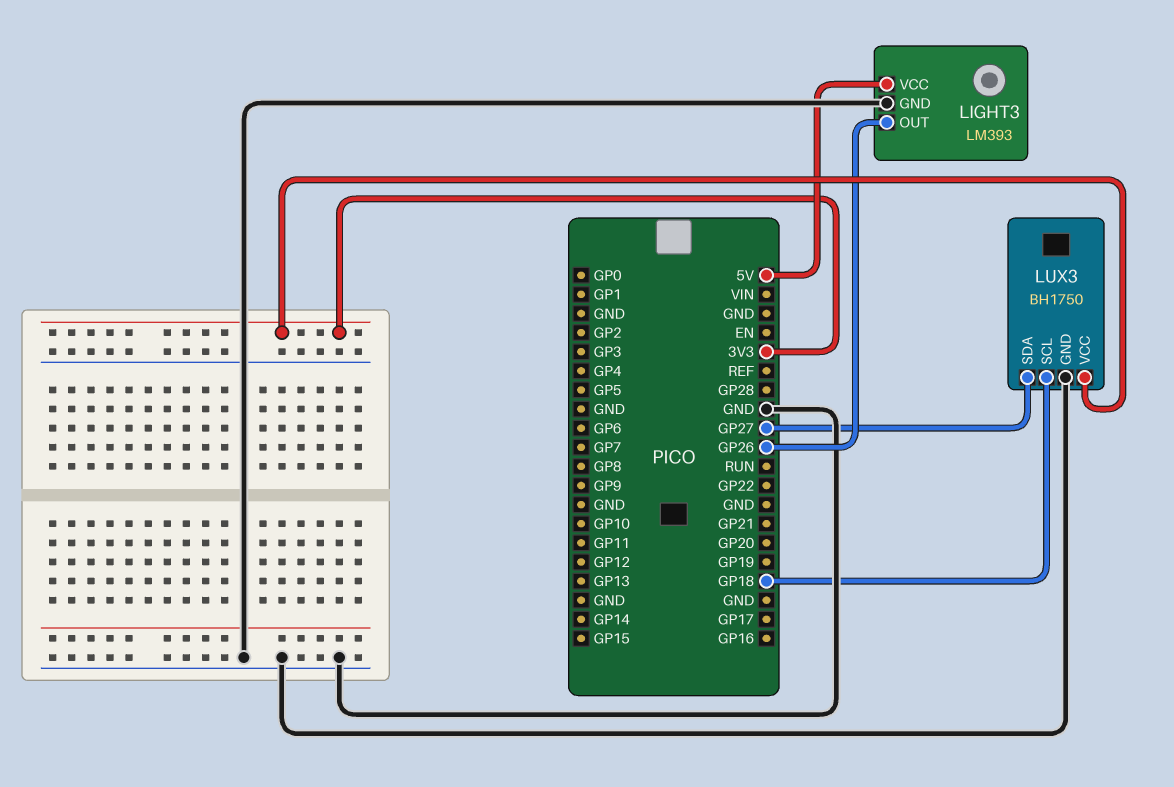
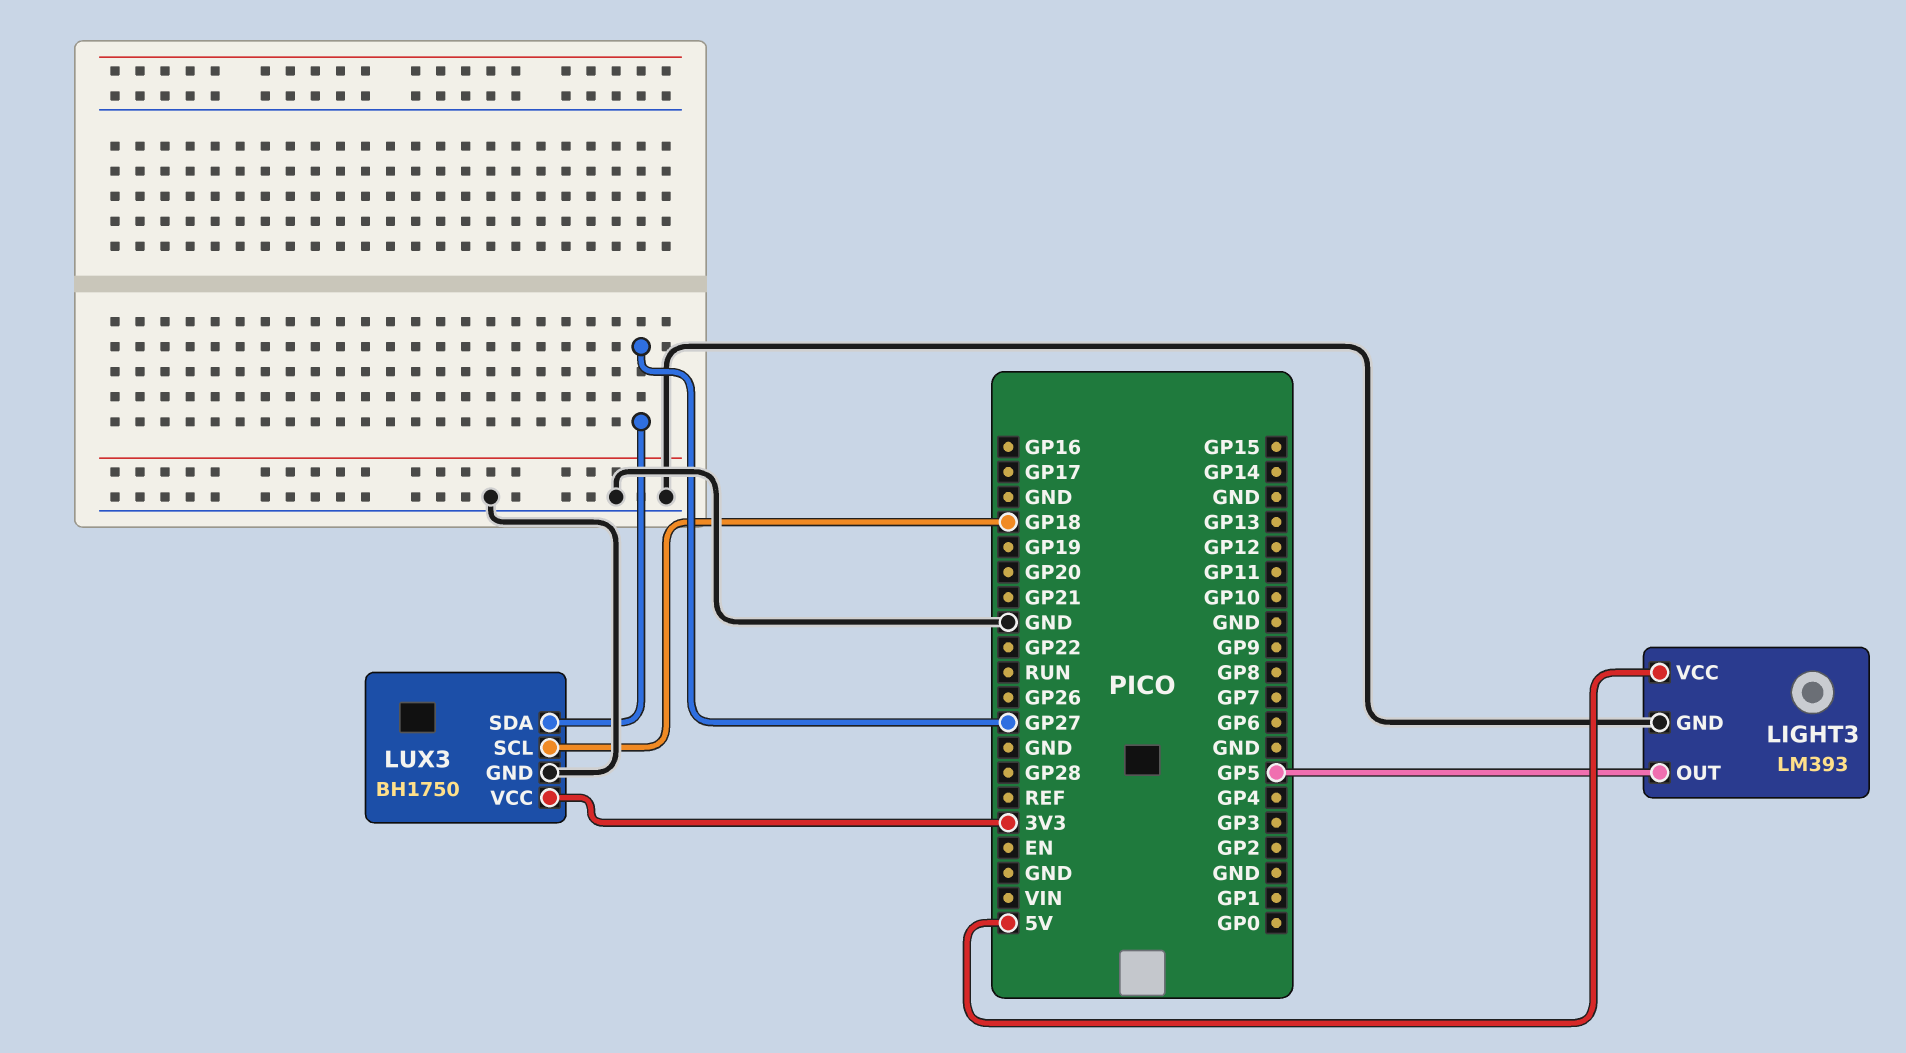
LIGHT3 pin OUT: GP26 -> GP5

